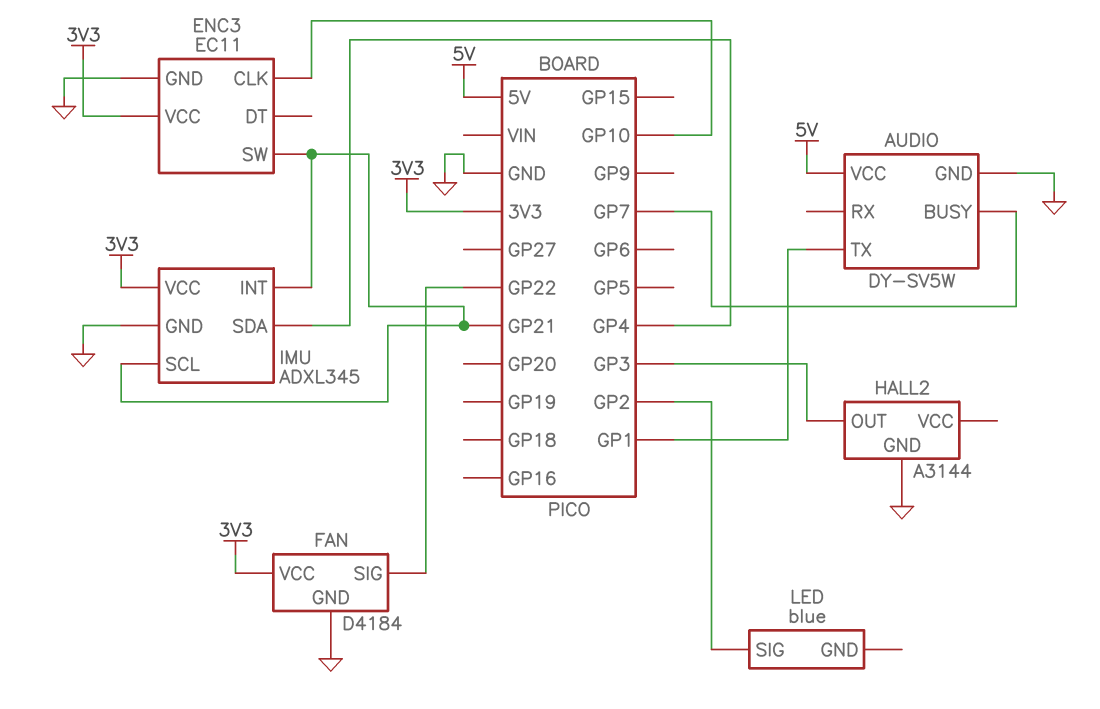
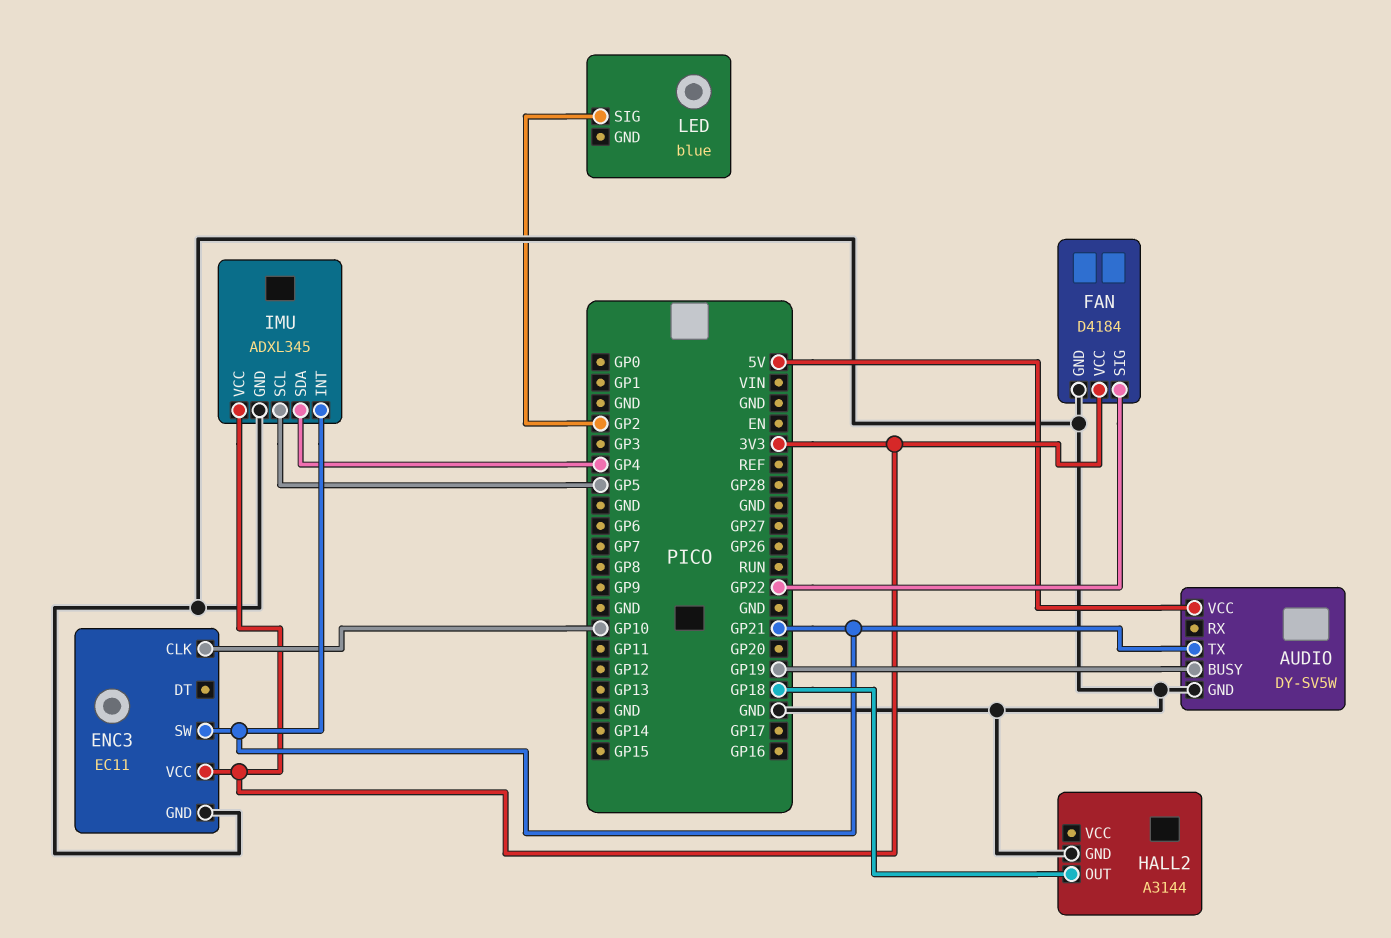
AUDIO pin BUSY: GP7 -> GP19
AUDIO pin TX: GP1 -> GP21
HALL2 pin OUT: GP3 -> GP18
IMU pin SCL: GP21 -> GP5

